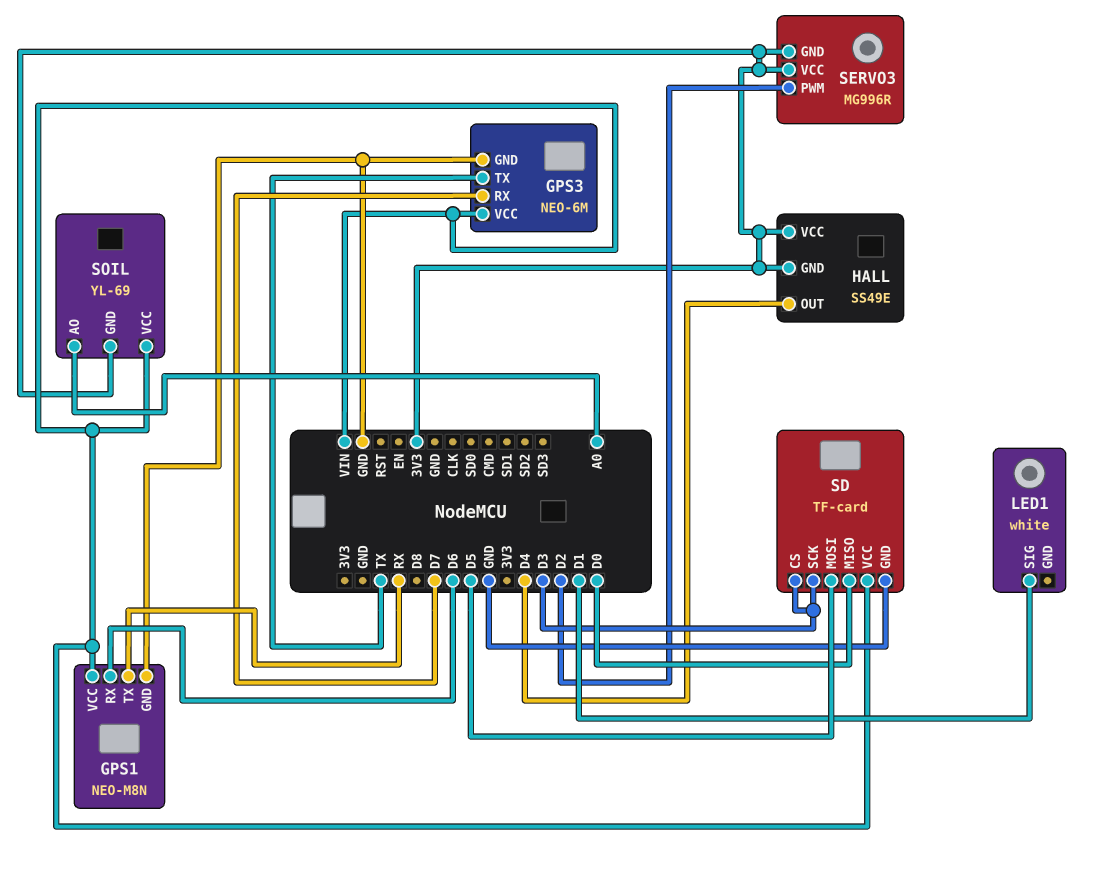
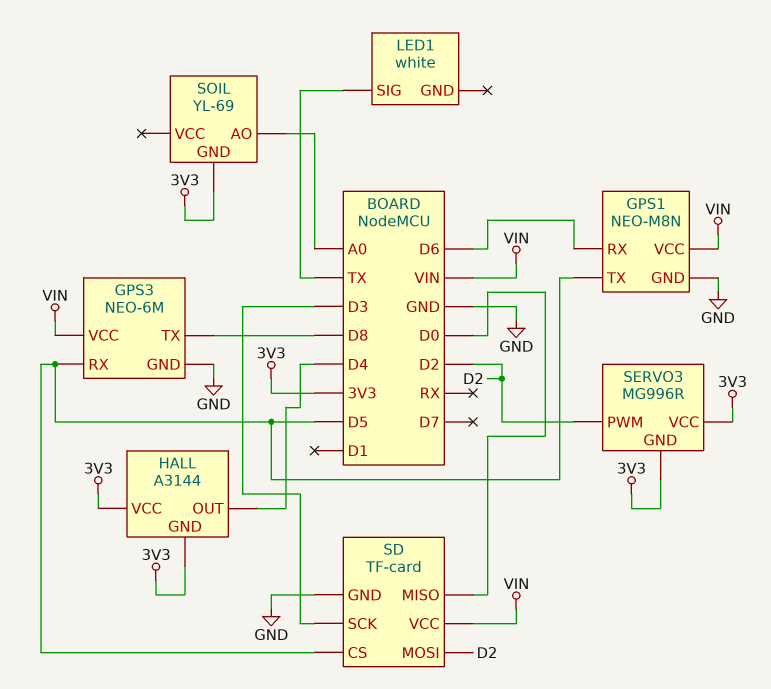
GPS1 pin TX: RX -> D5
GPS3 pin RX: D7 -> D5
GPS3 pin TX: TX -> D8
HALL: SS49E -> A3144
LED1 pin SIG: D1 -> TX
SD pin CS: D3 -> D5
SD pin MOSI: D5 -> D2
SOIL pin VCC: VIN -> none

